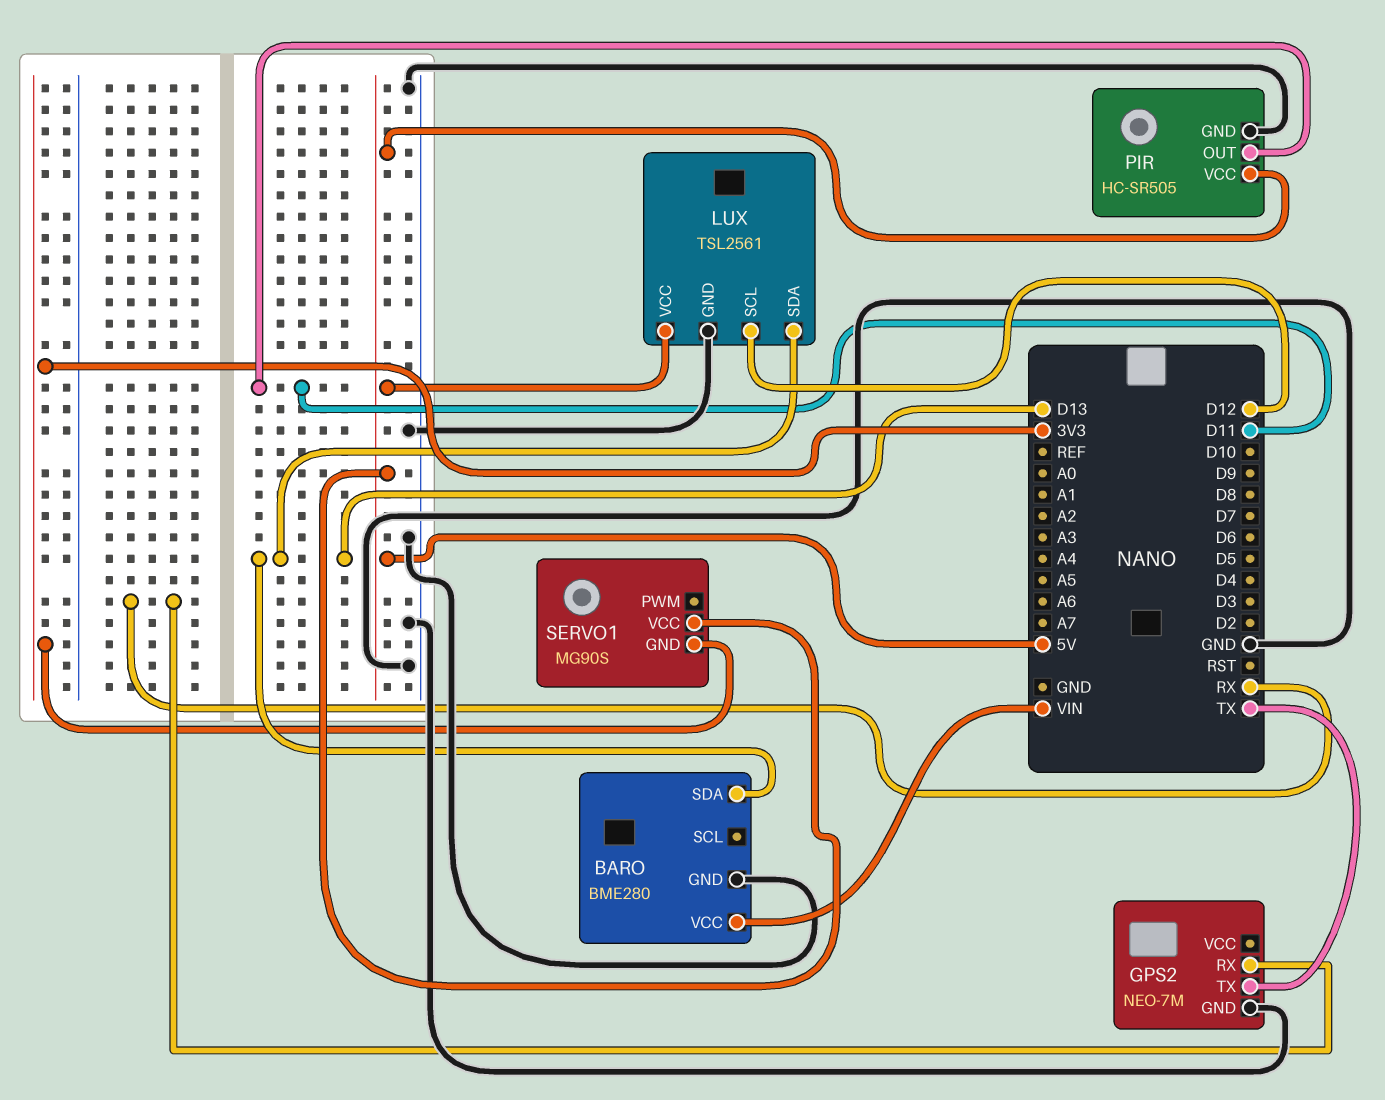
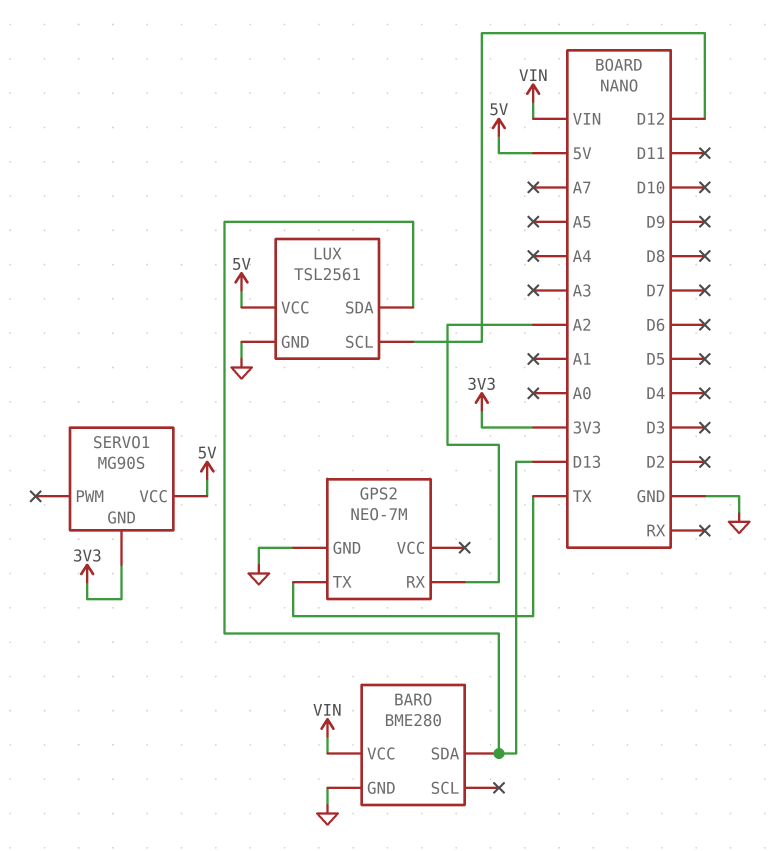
GPS2 pin RX: RX -> A2
PIR: HC-SR505 -> none
PIR pin GND: GND -> none
PIR pin OUT: D11 -> none
PIR pin VCC: 5V -> none

